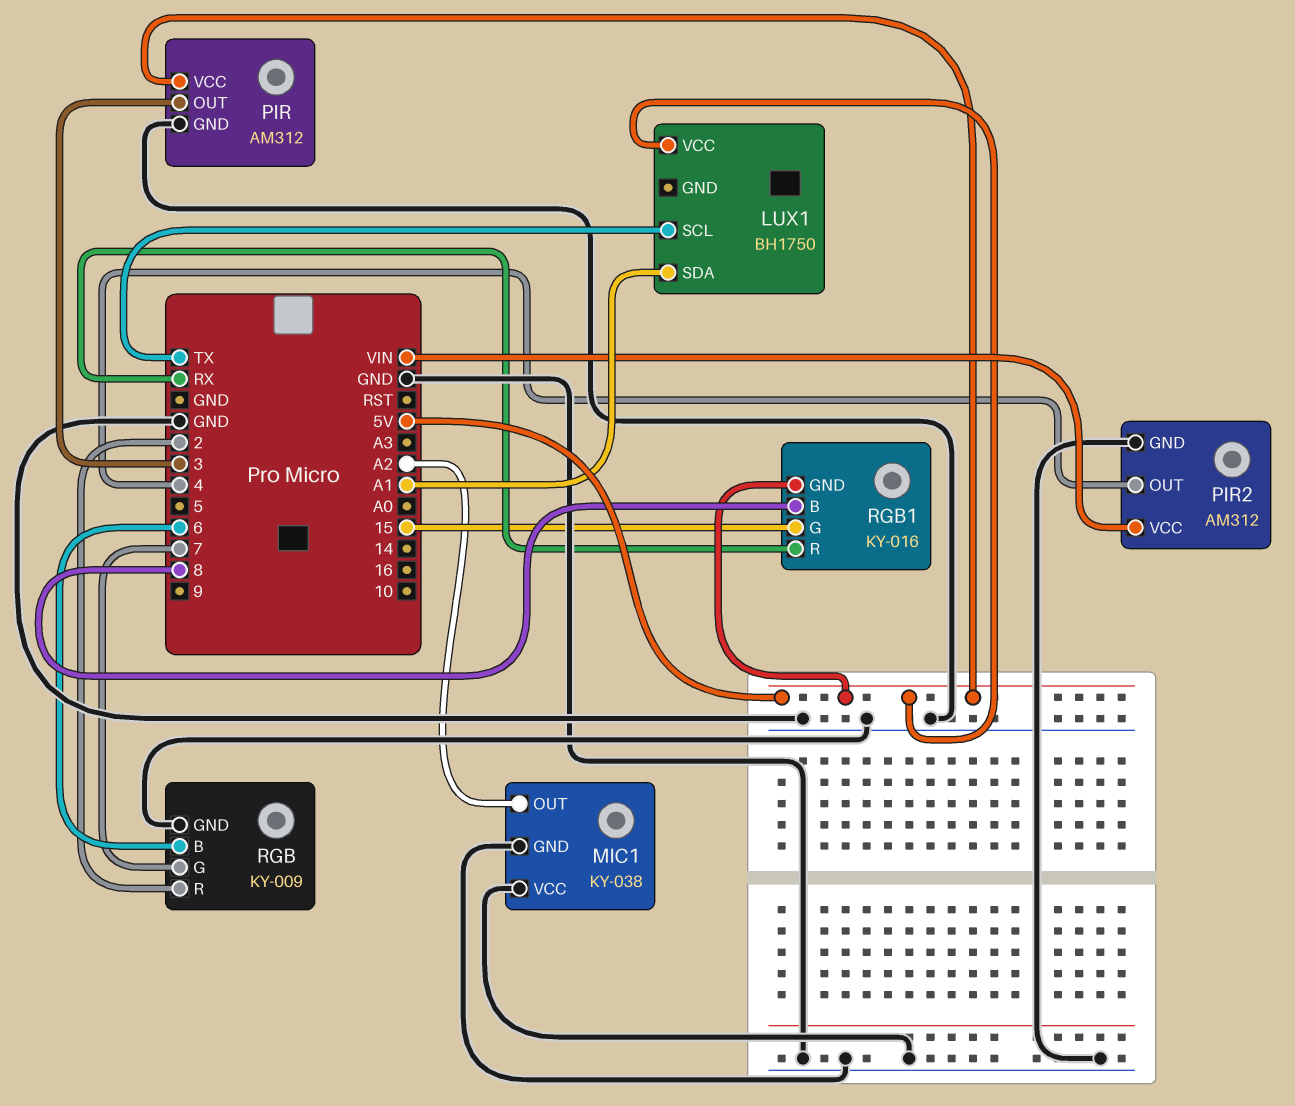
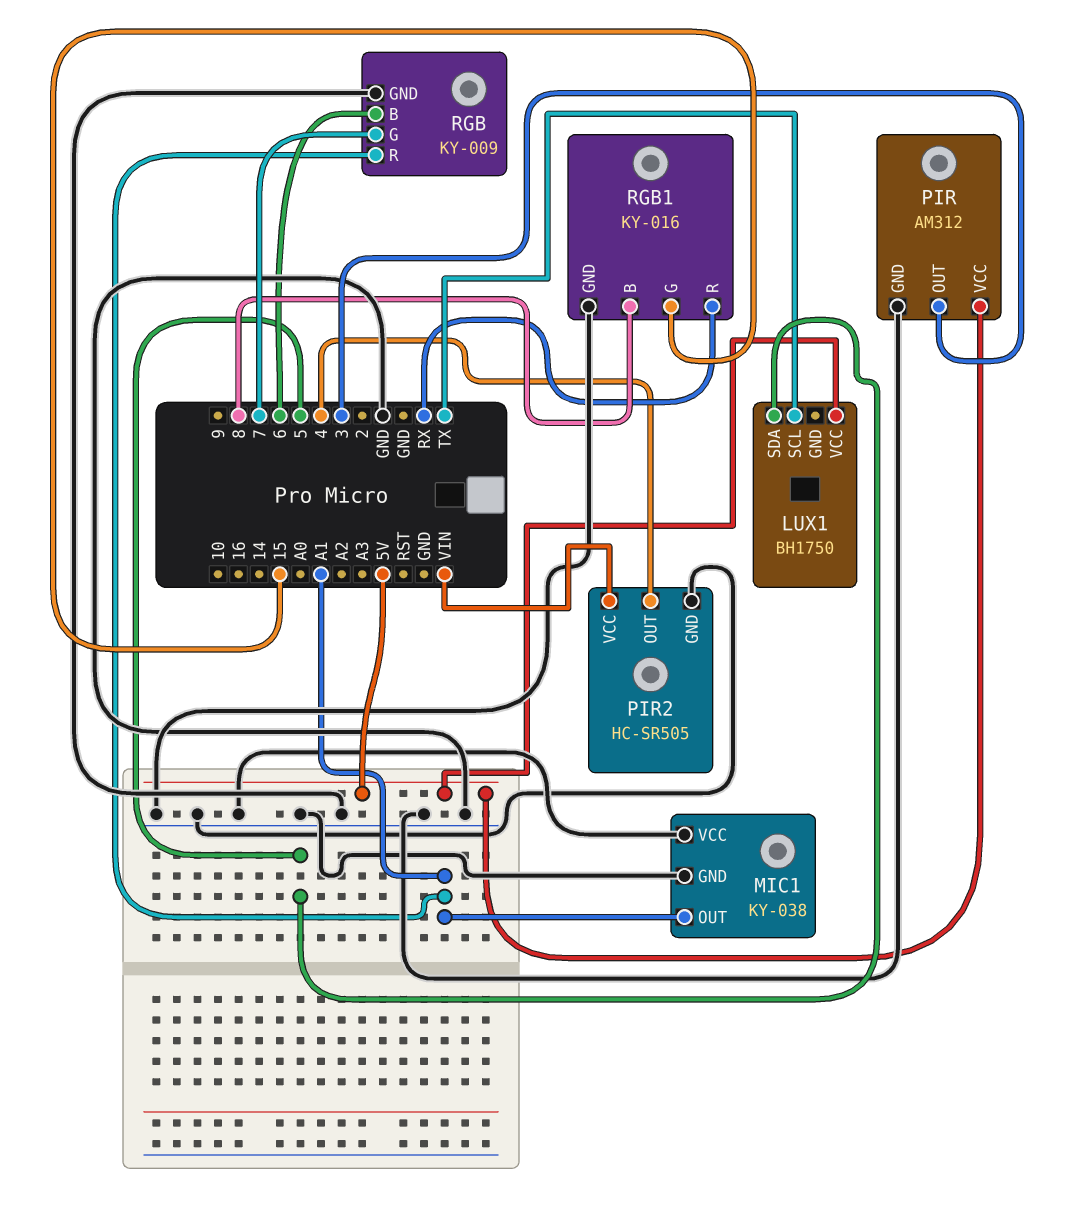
LUX1 pin SDA: A1 -> 5
MIC1 pin OUT: A2 -> A1
PIR2: AM312 -> HC-SR505
RGB pin R: 2 -> A1
RGB1 pin GND: 5V -> GND

